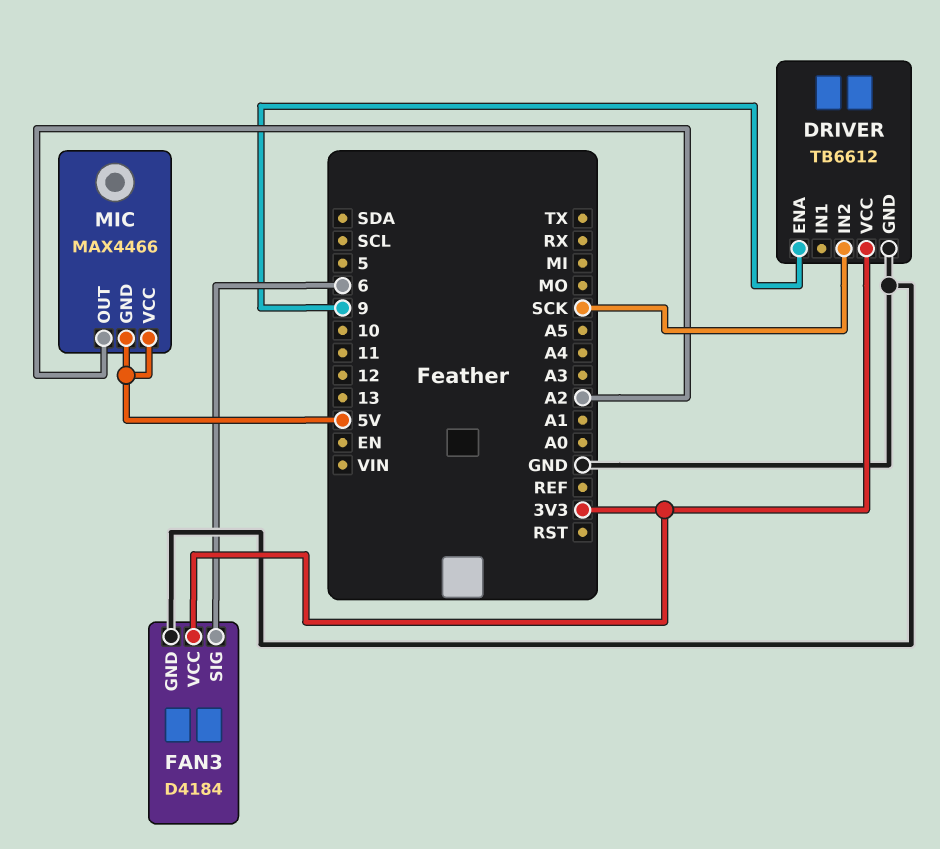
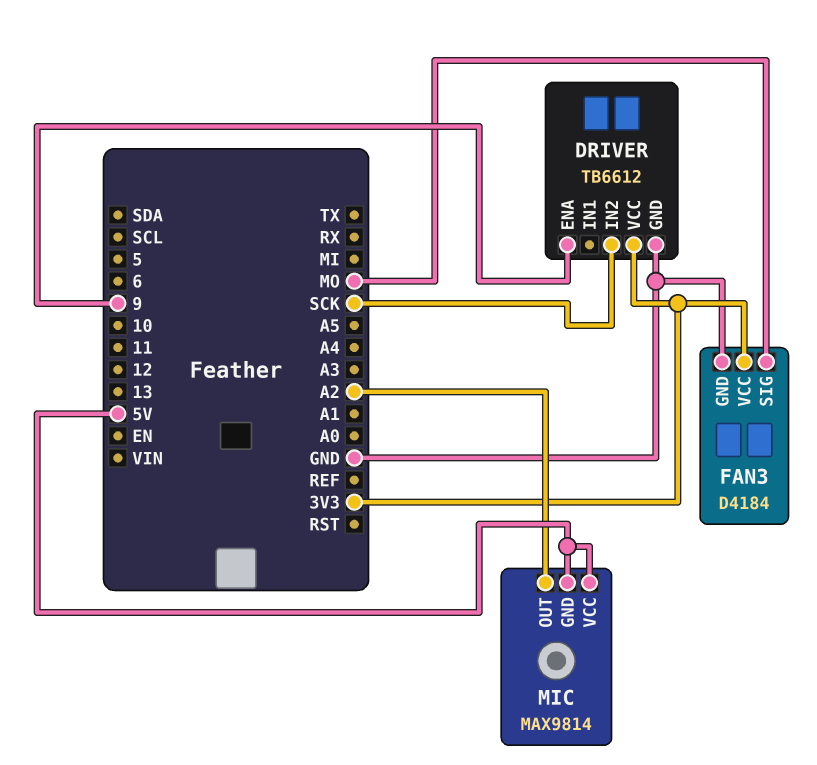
FAN3 pin SIG: 6 -> MO
MIC: MAX4466 -> MAX9814

